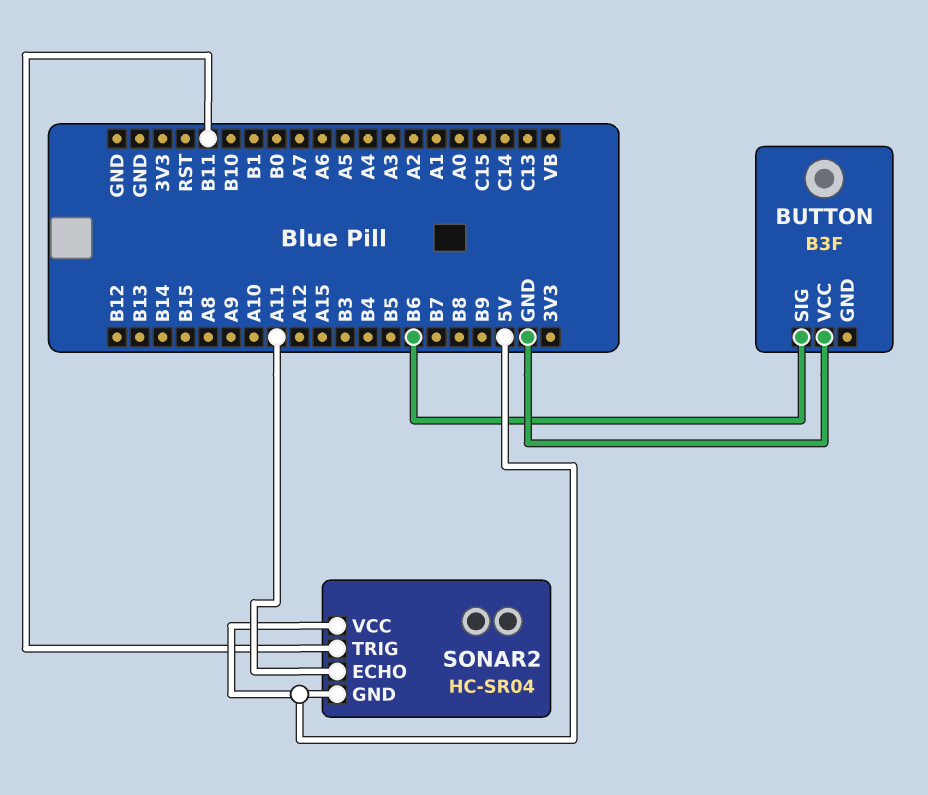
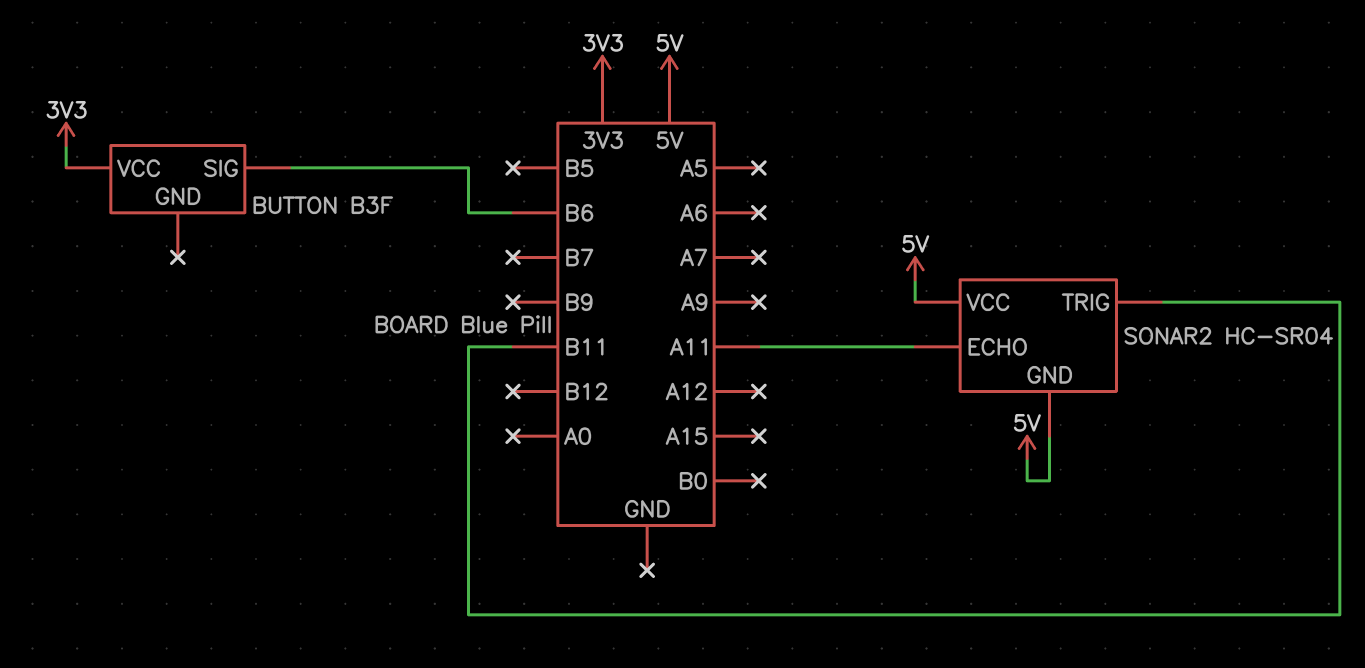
BUTTON pin VCC: GND -> 3V3

